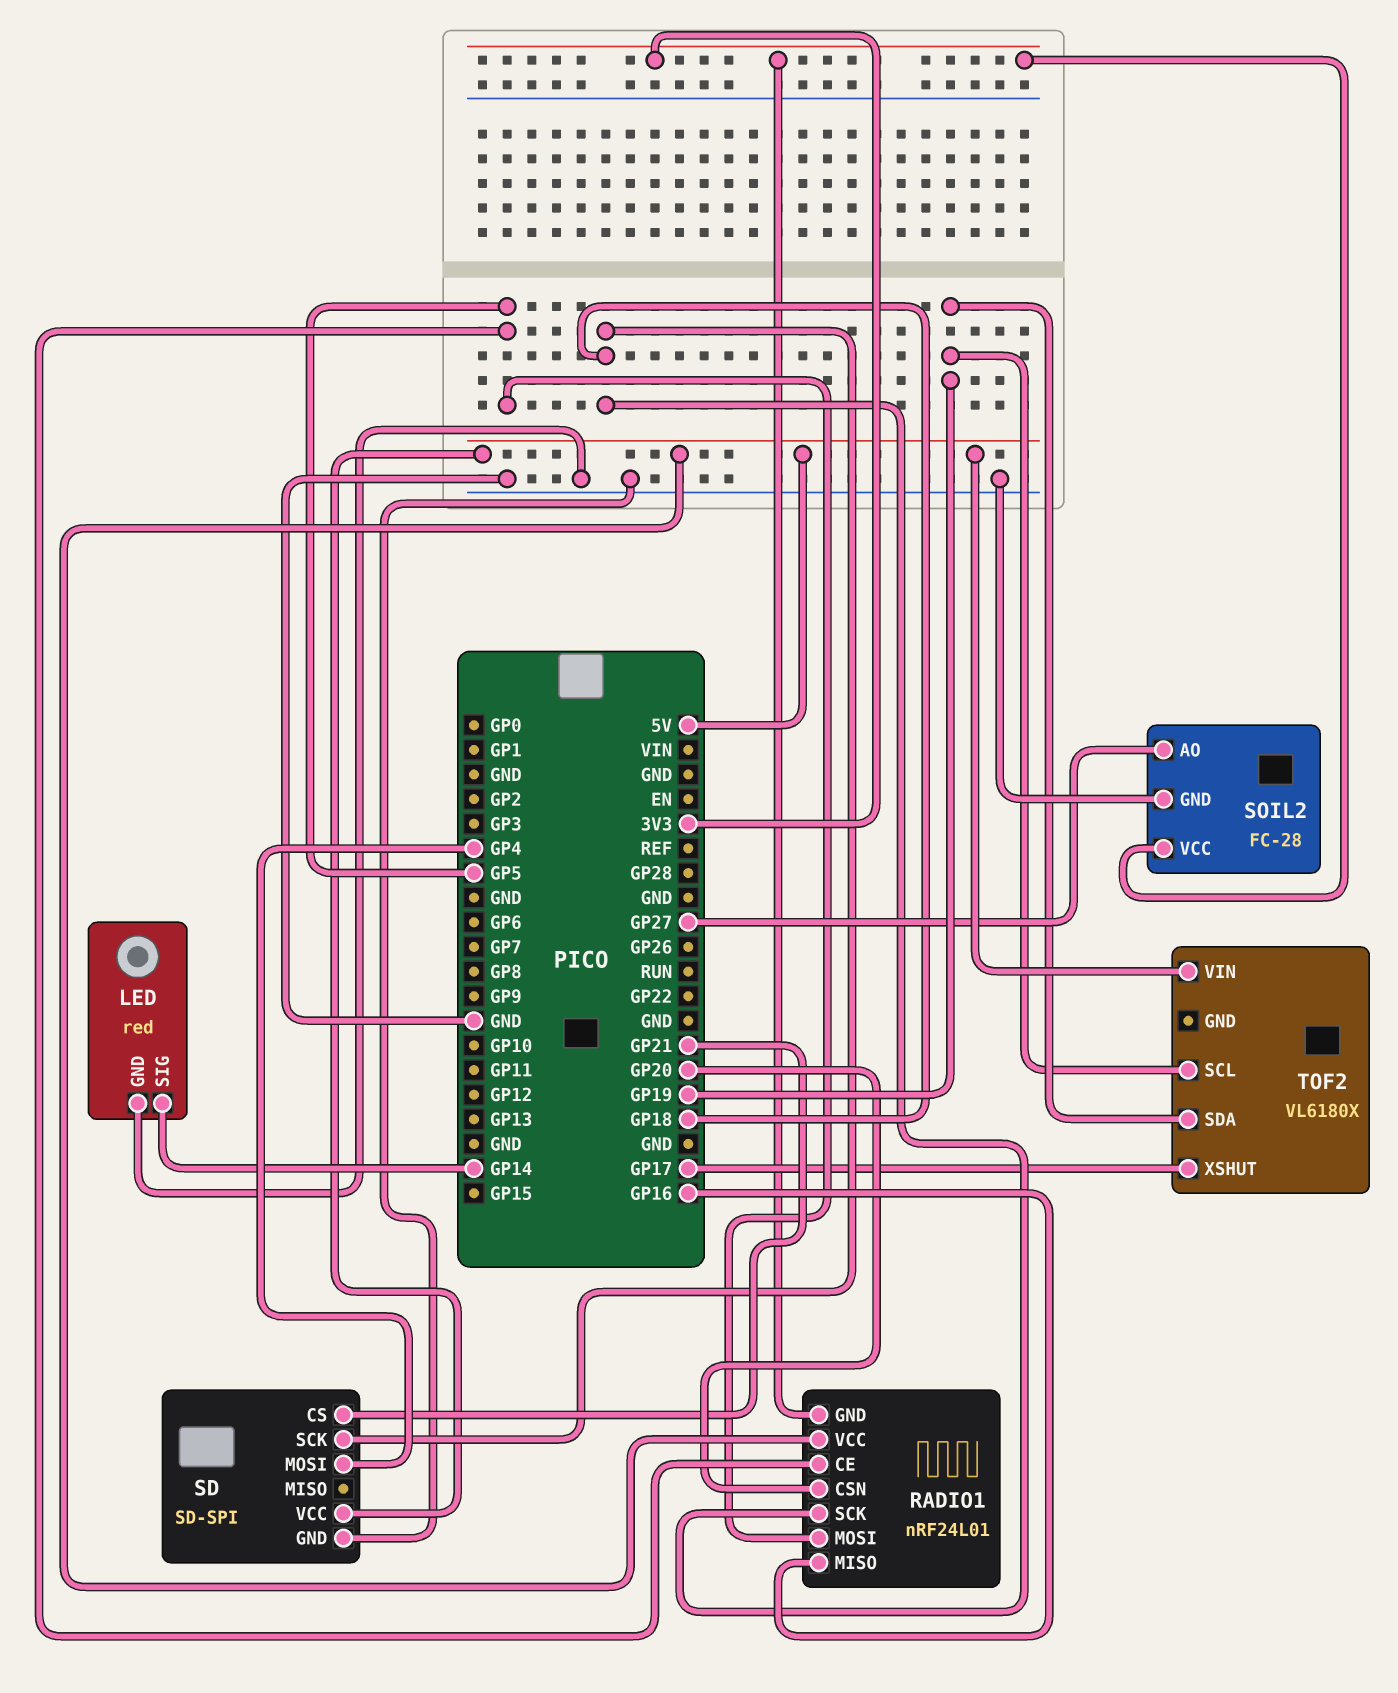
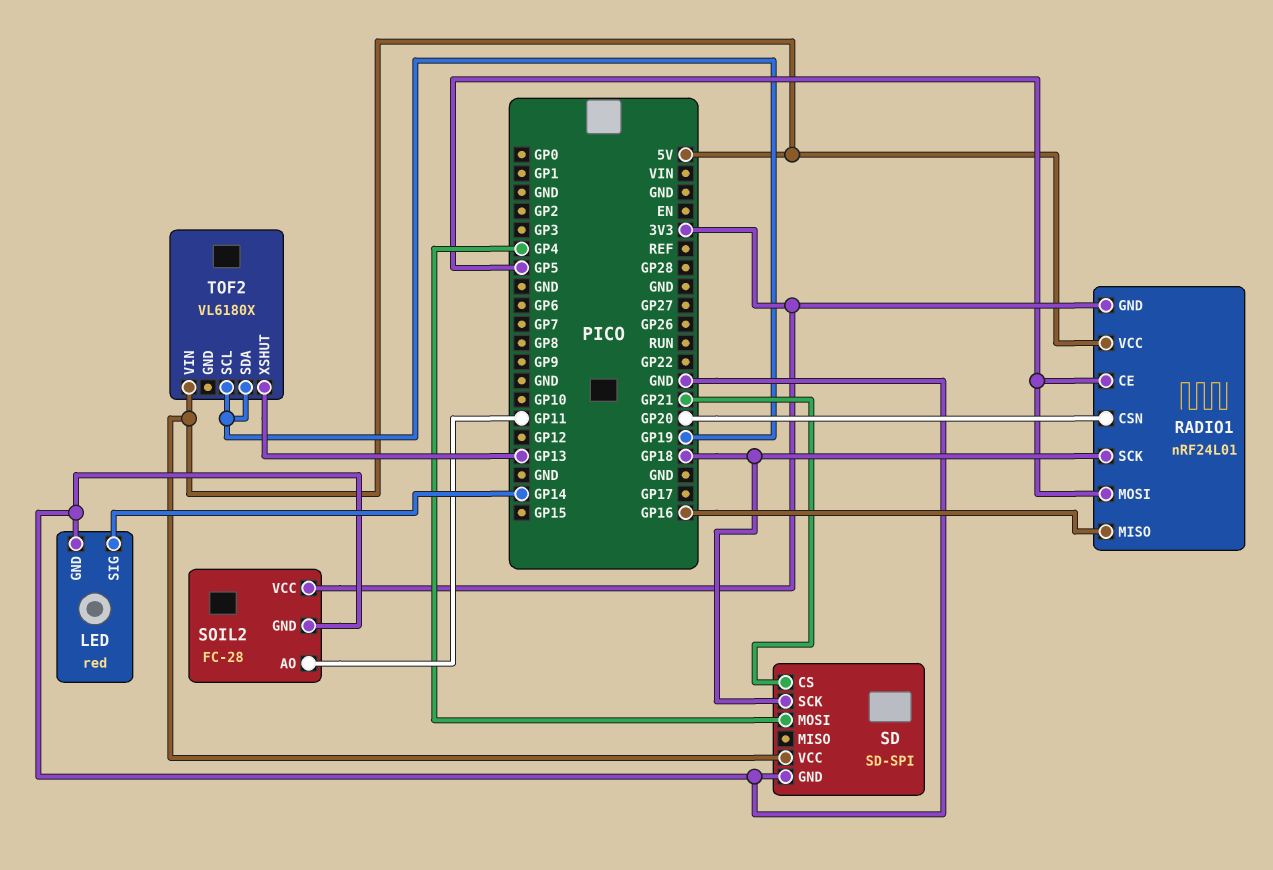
SOIL2 pin AO: GP27 -> GP11
TOF2 pin XSHUT: GP17 -> GP13

